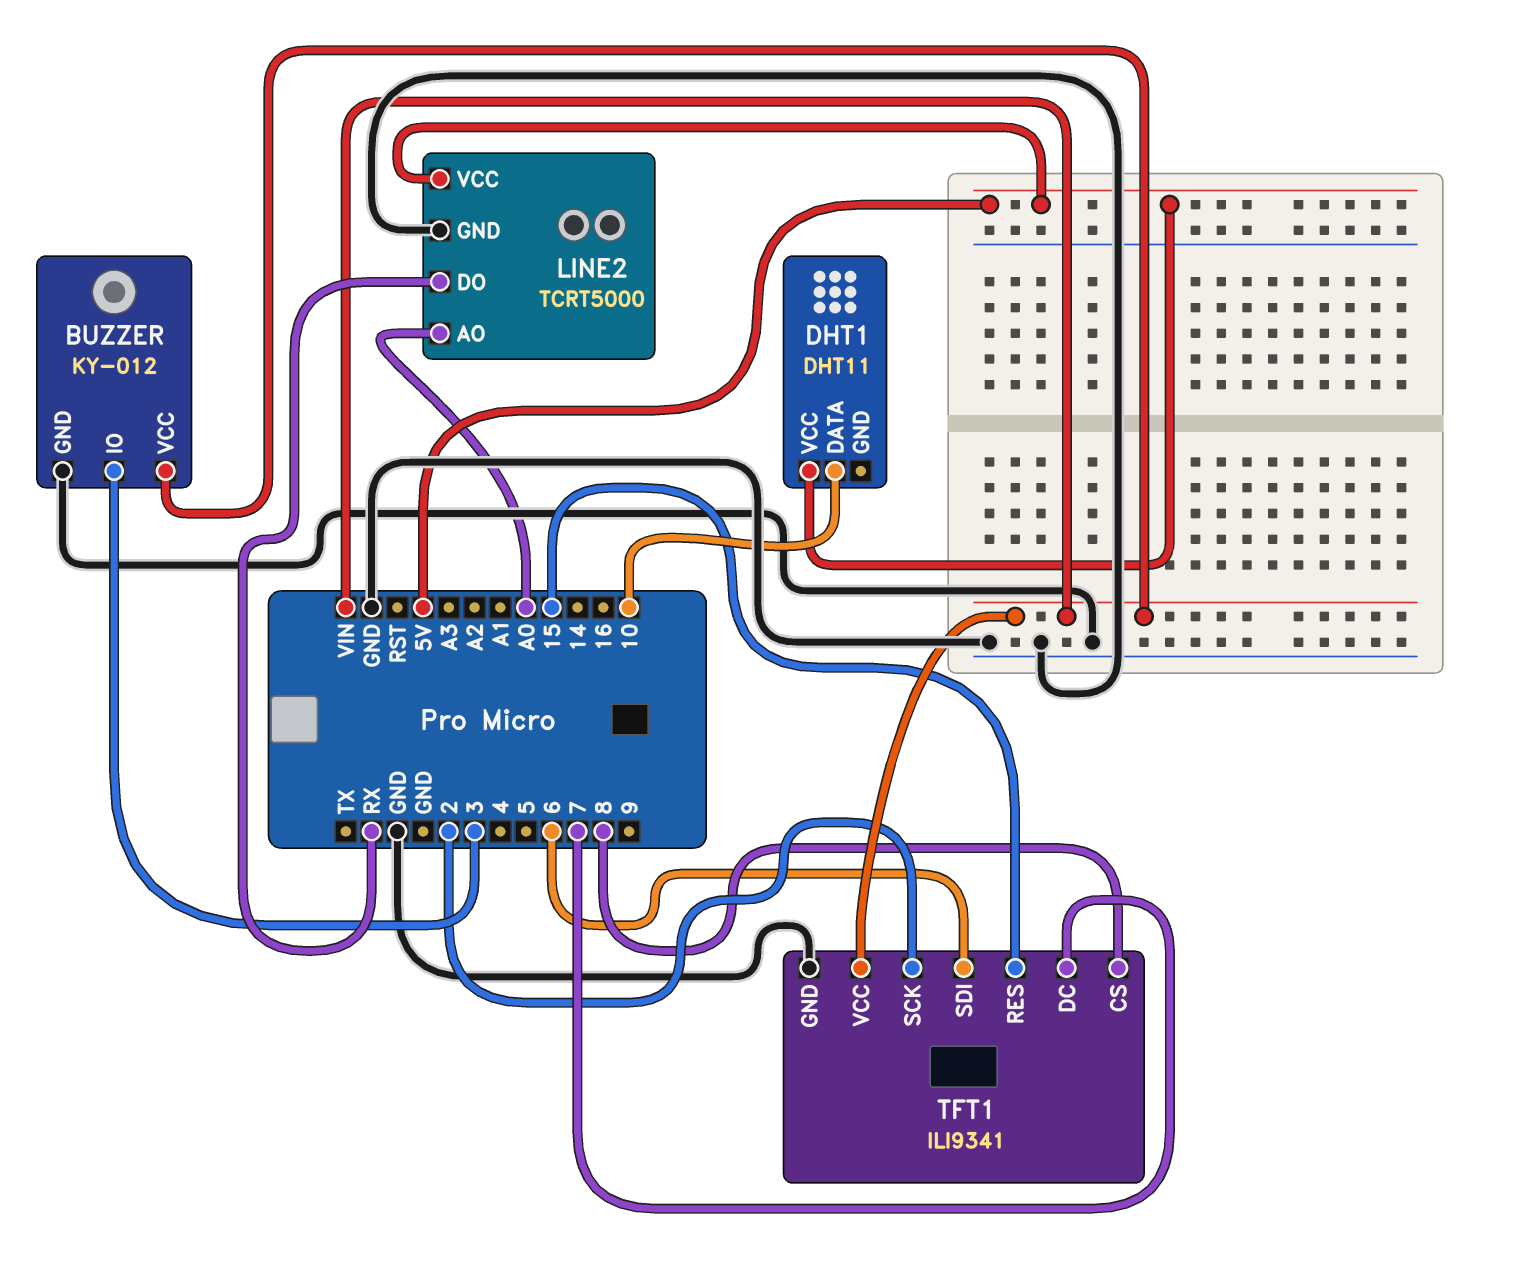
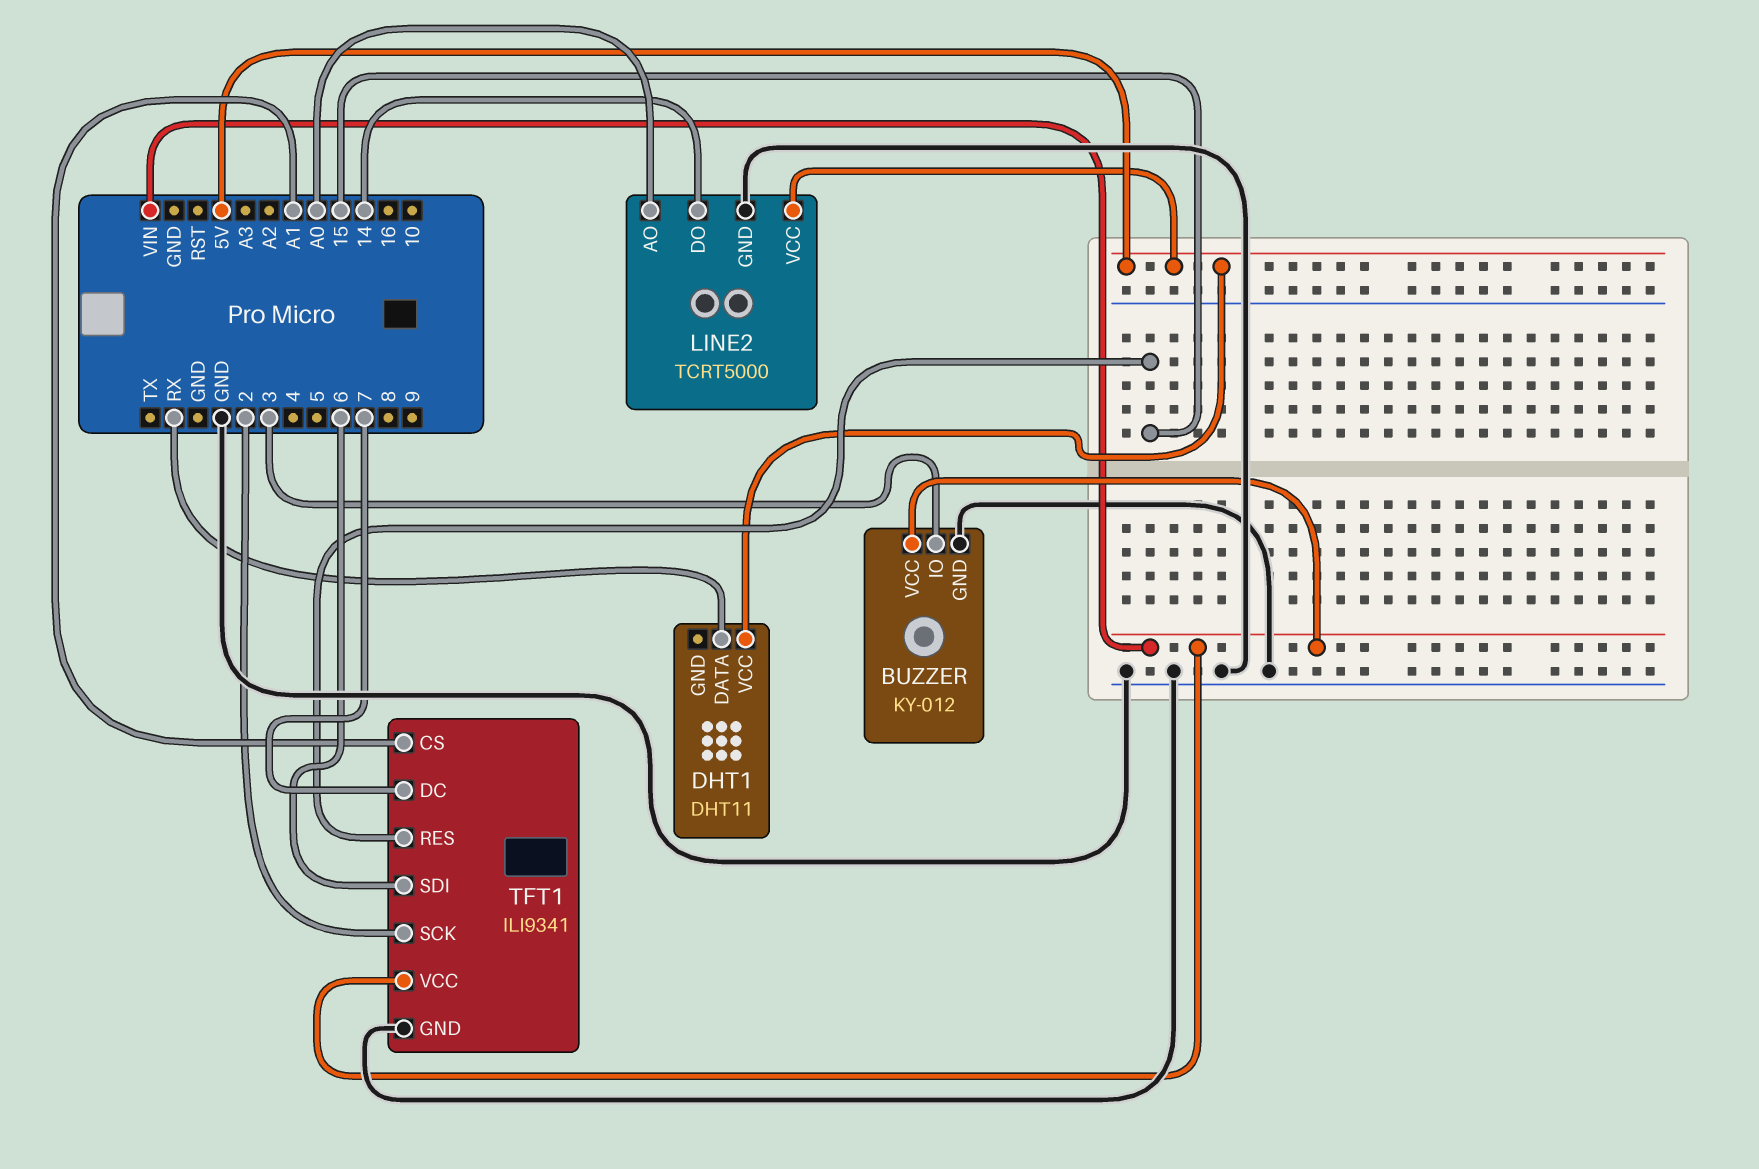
DHT1 pin DATA: 10 -> RX
LINE2 pin DO: RX -> 14
TFT1 pin CS: 8 -> A1

